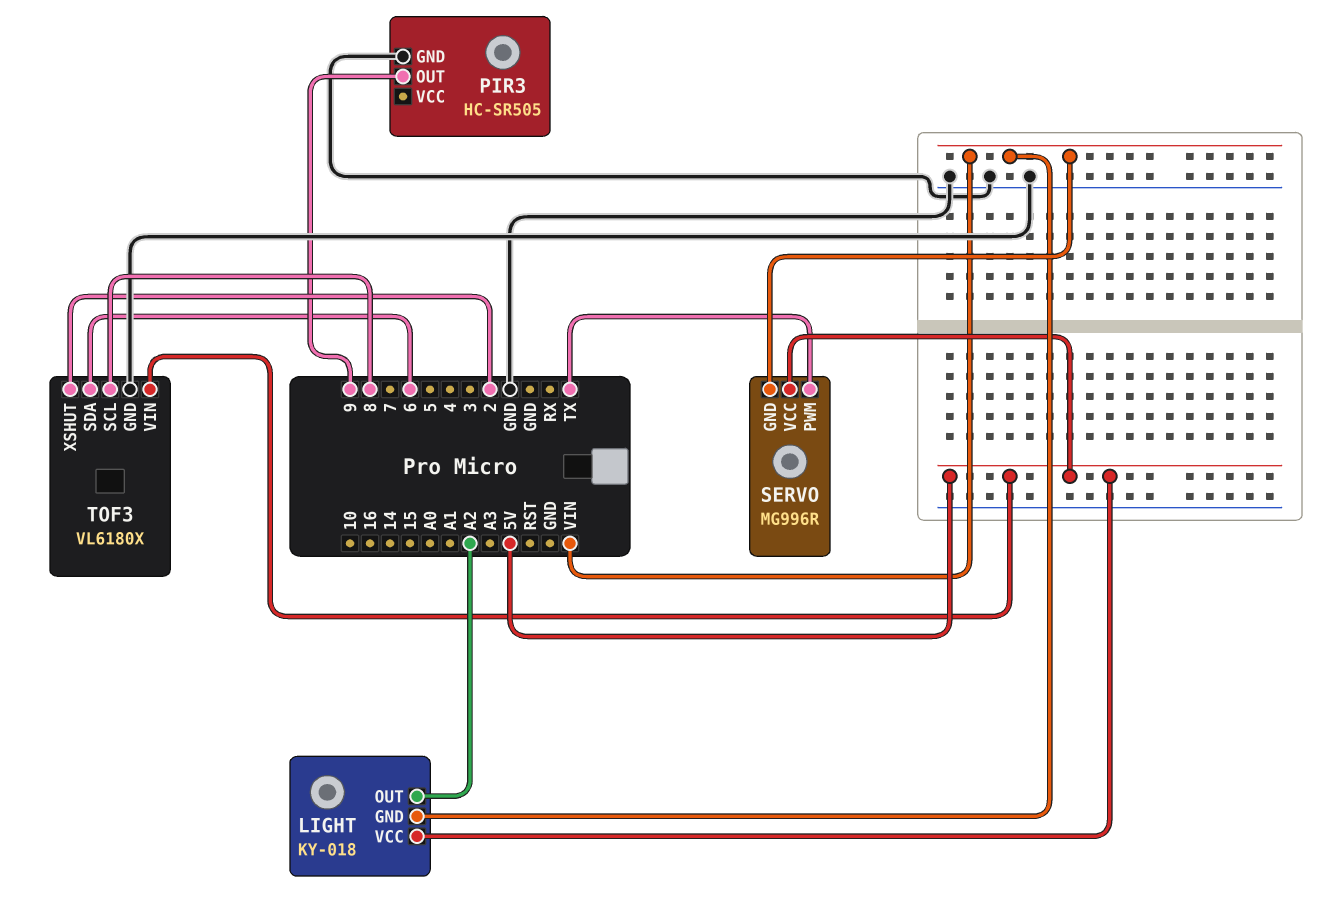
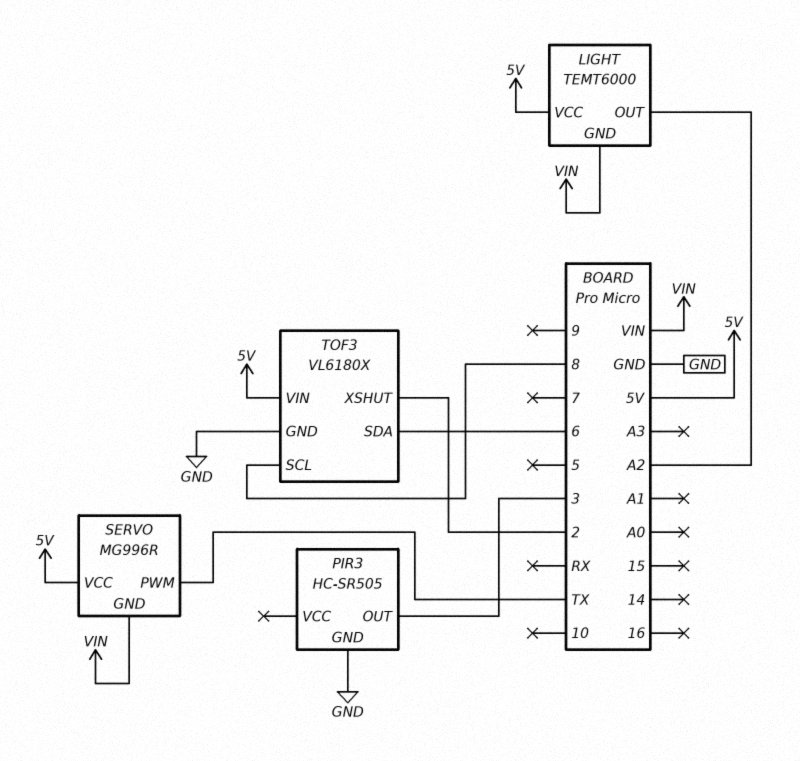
LIGHT: KY-018 -> TEMT6000
PIR3 pin OUT: 9 -> 3

